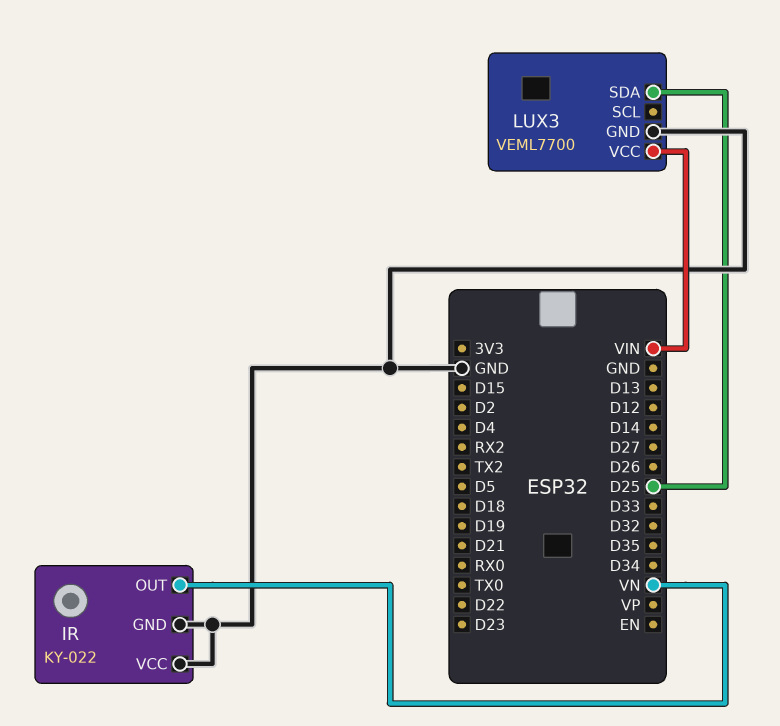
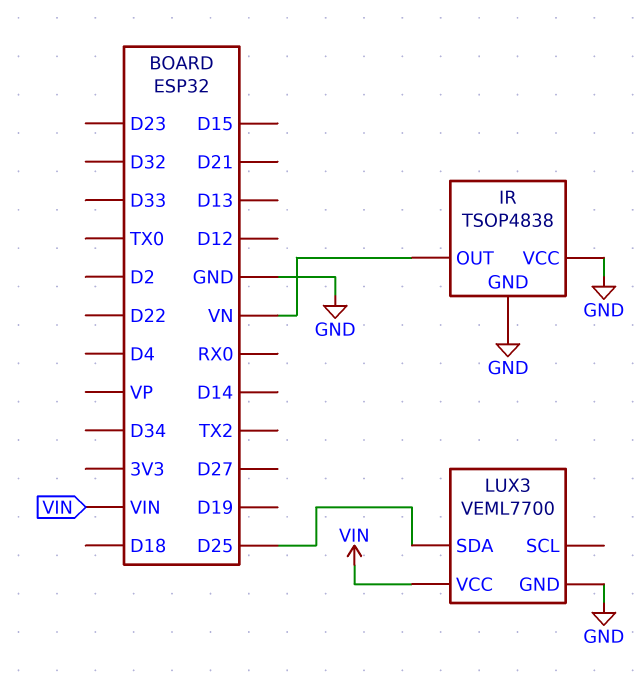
IR: KY-022 -> TSOP4838

